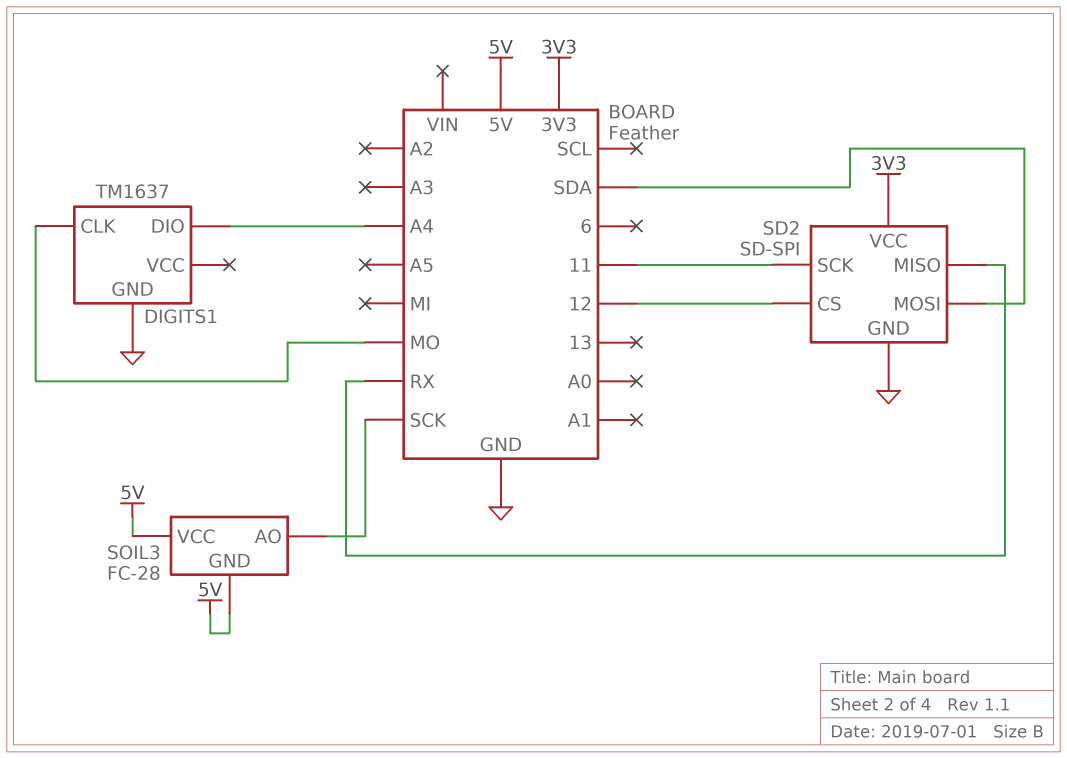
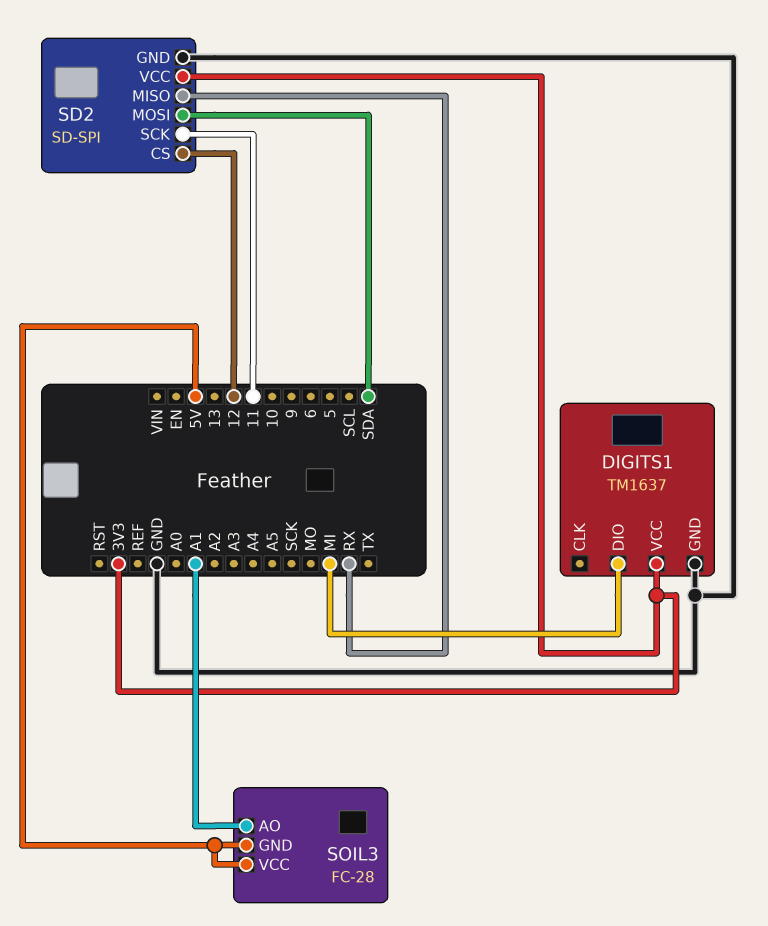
DIGITS1 pin CLK: MO -> none
DIGITS1 pin DIO: A4 -> MI
DIGITS1 pin VCC: none -> 3V3
SOIL3 pin AO: SCK -> A1

